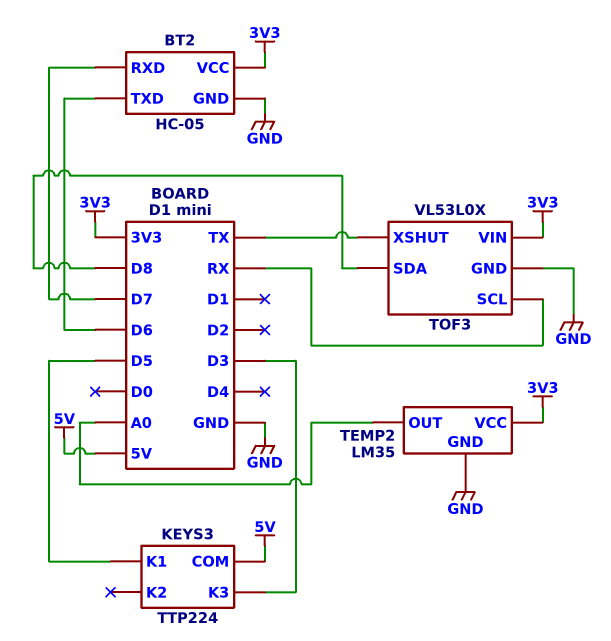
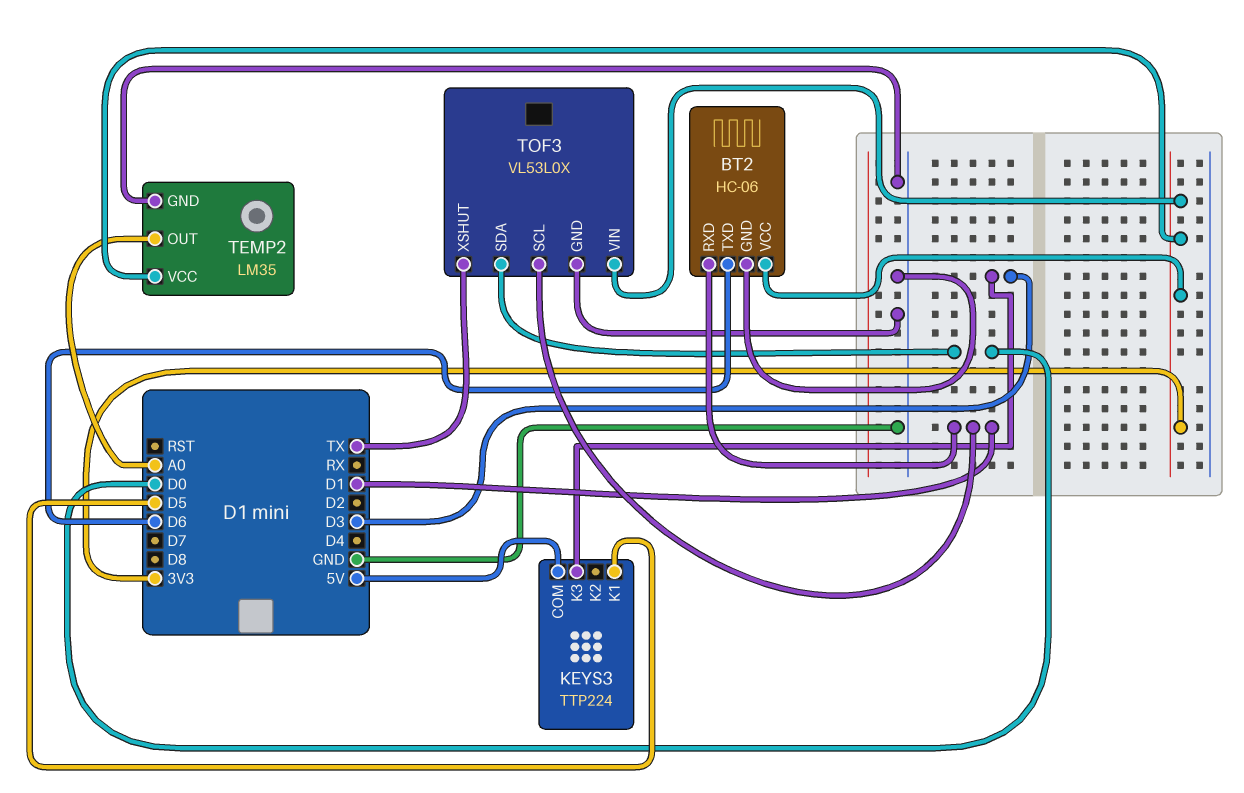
BT2: HC-05 -> HC-06
BT2 pin RXD: D7 -> D1
TOF3 pin SCL: RX -> D1
TOF3 pin SDA: D8 -> D0

